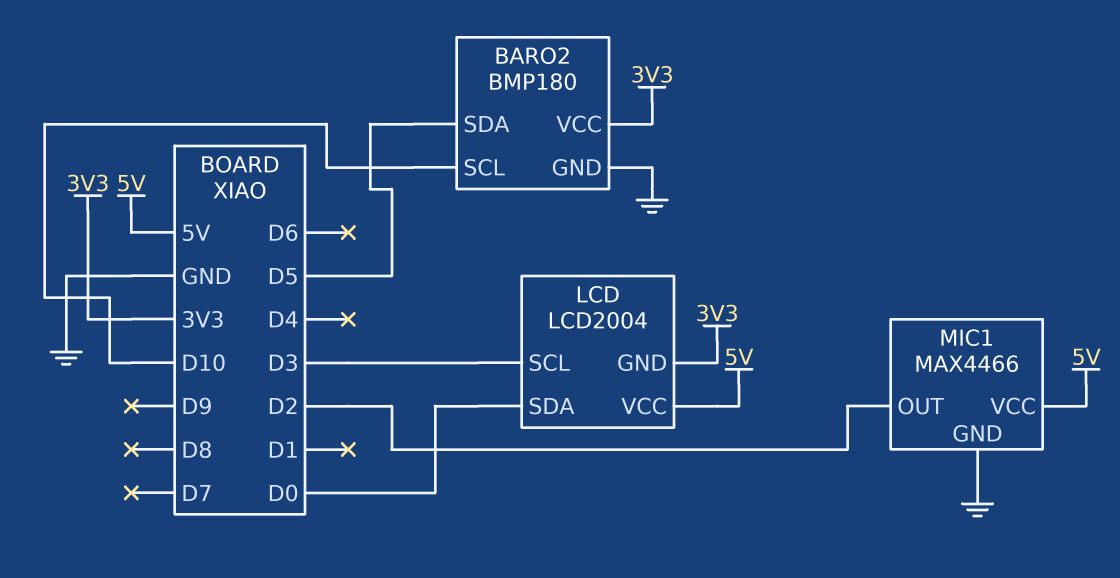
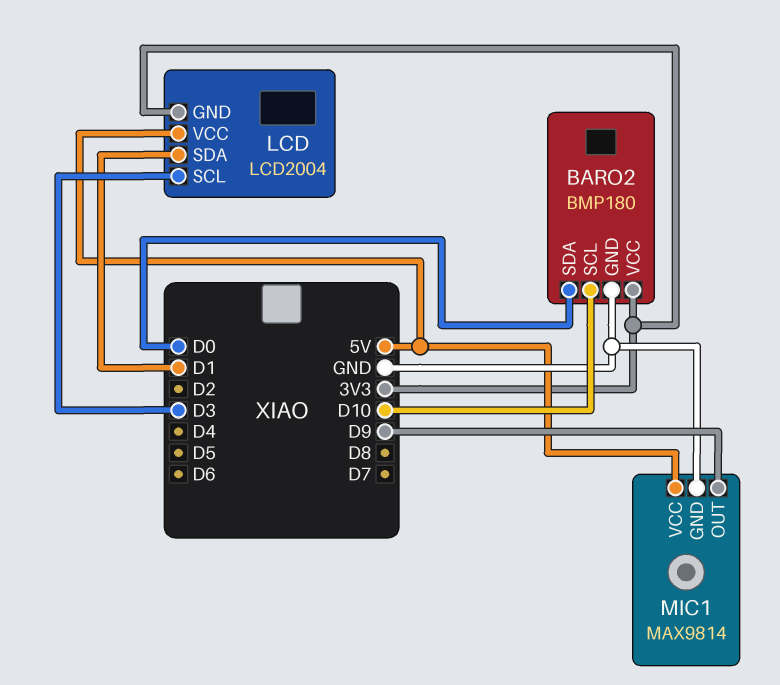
BARO2 pin SDA: D5 -> D0
LCD pin SDA: D0 -> D1
MIC1: MAX4466 -> MAX9814
MIC1 pin OUT: D2 -> D9

